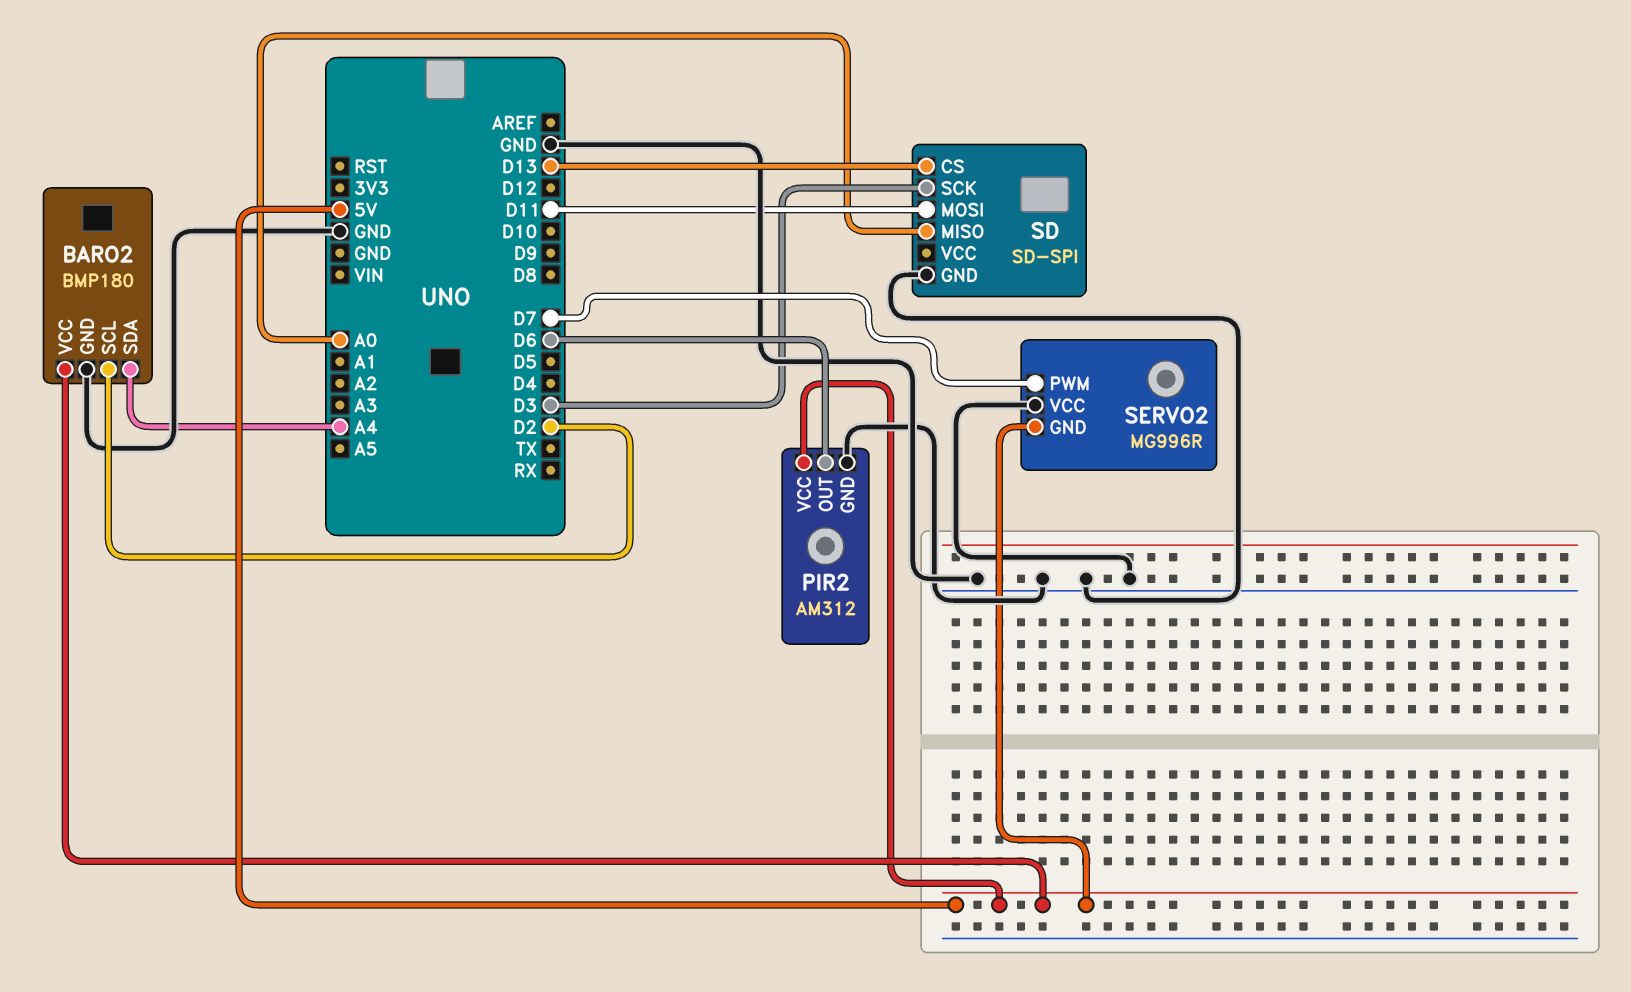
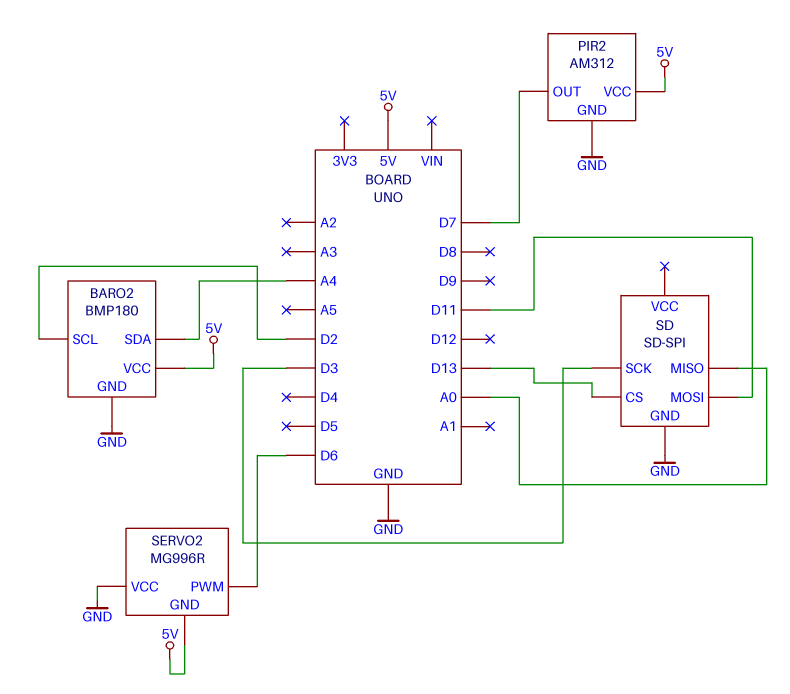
PIR2 pin OUT: D6 -> D7
SERVO2 pin PWM: D7 -> D6

